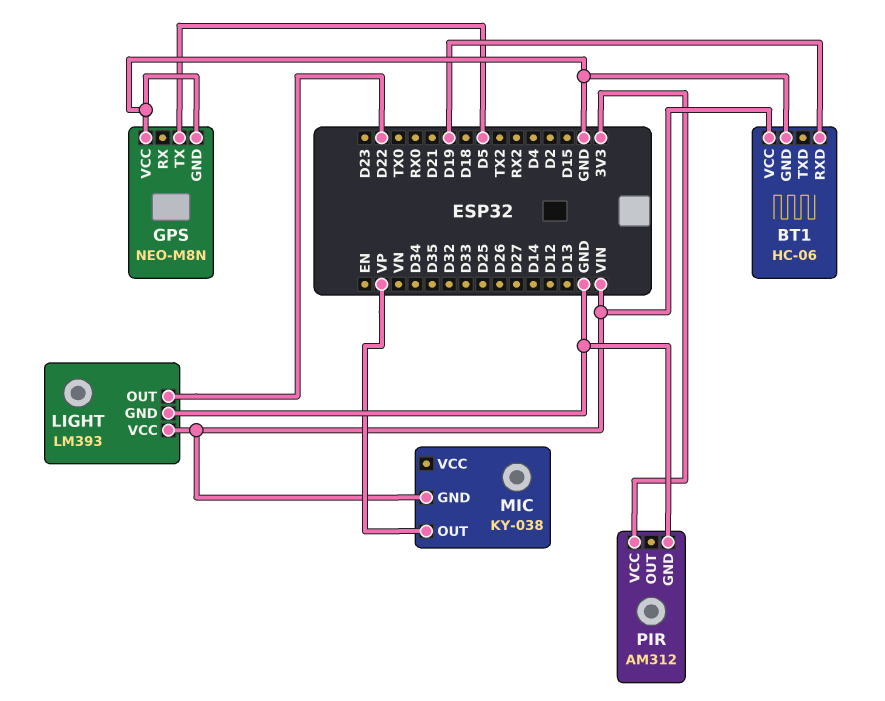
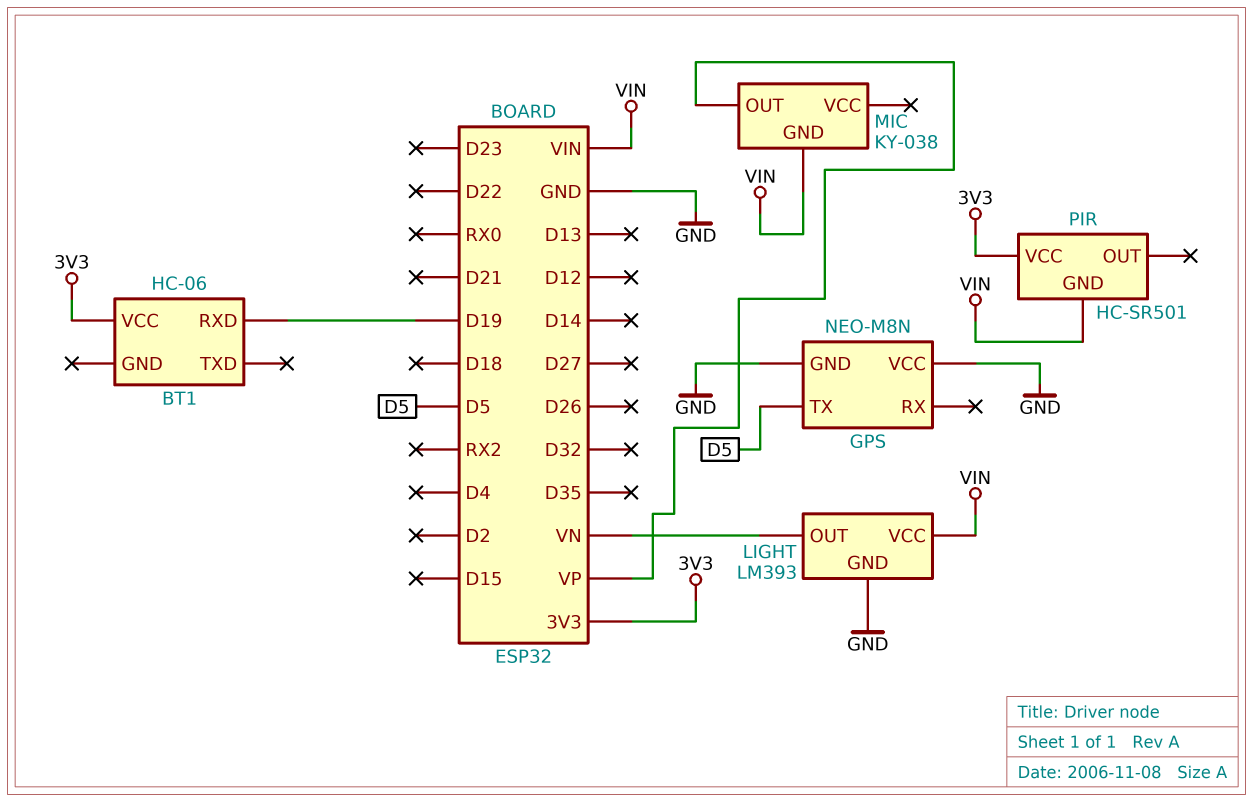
BT1 pin GND: GND -> none
BT1 pin VCC: VIN -> 3V3
LIGHT pin OUT: D22 -> VN
PIR: AM312 -> HC-SR501
PIR pin GND: GND -> VIN

